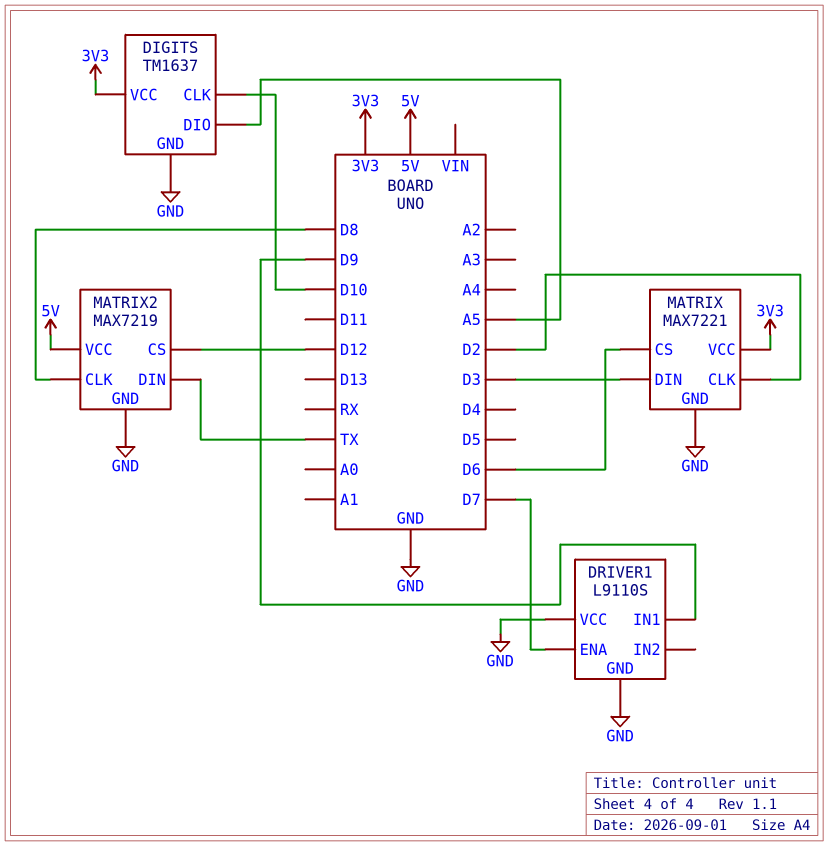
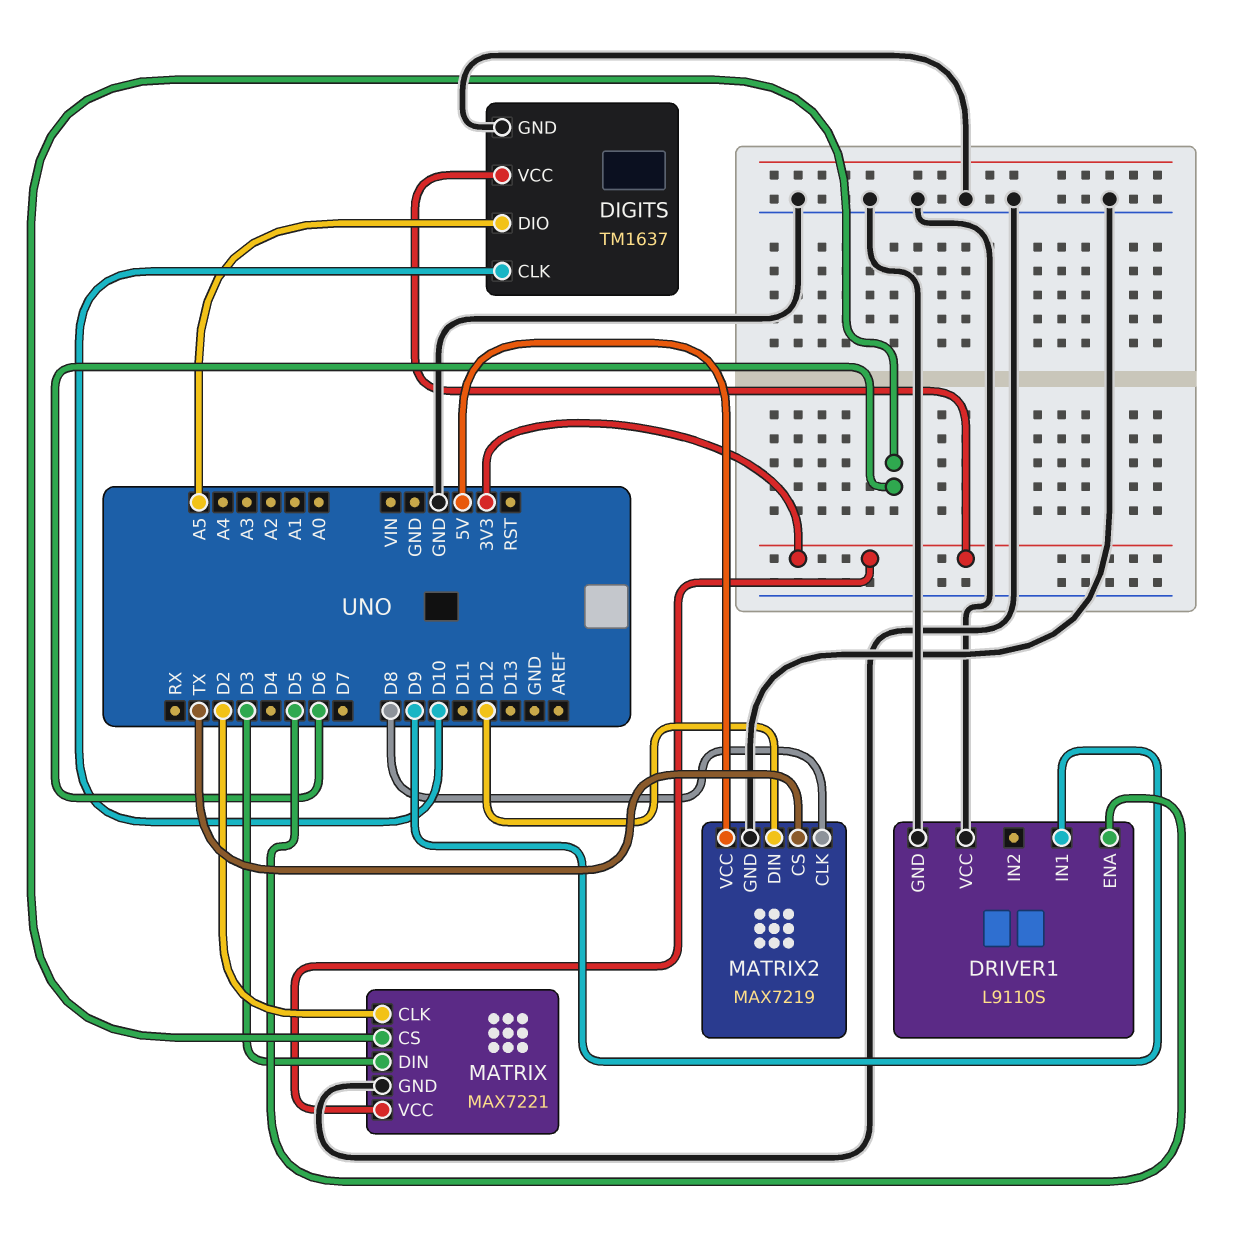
DRIVER1 pin ENA: D7 -> D5
MATRIX2 pin CS: D12 -> TX
MATRIX2 pin DIN: TX -> D12

